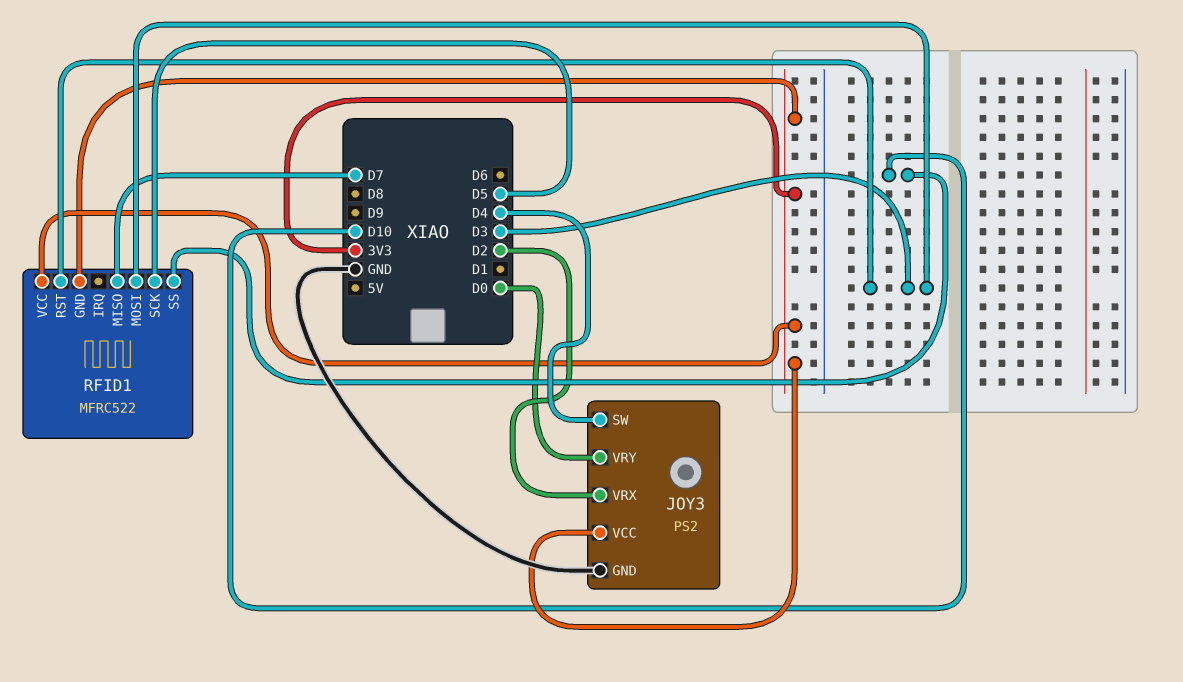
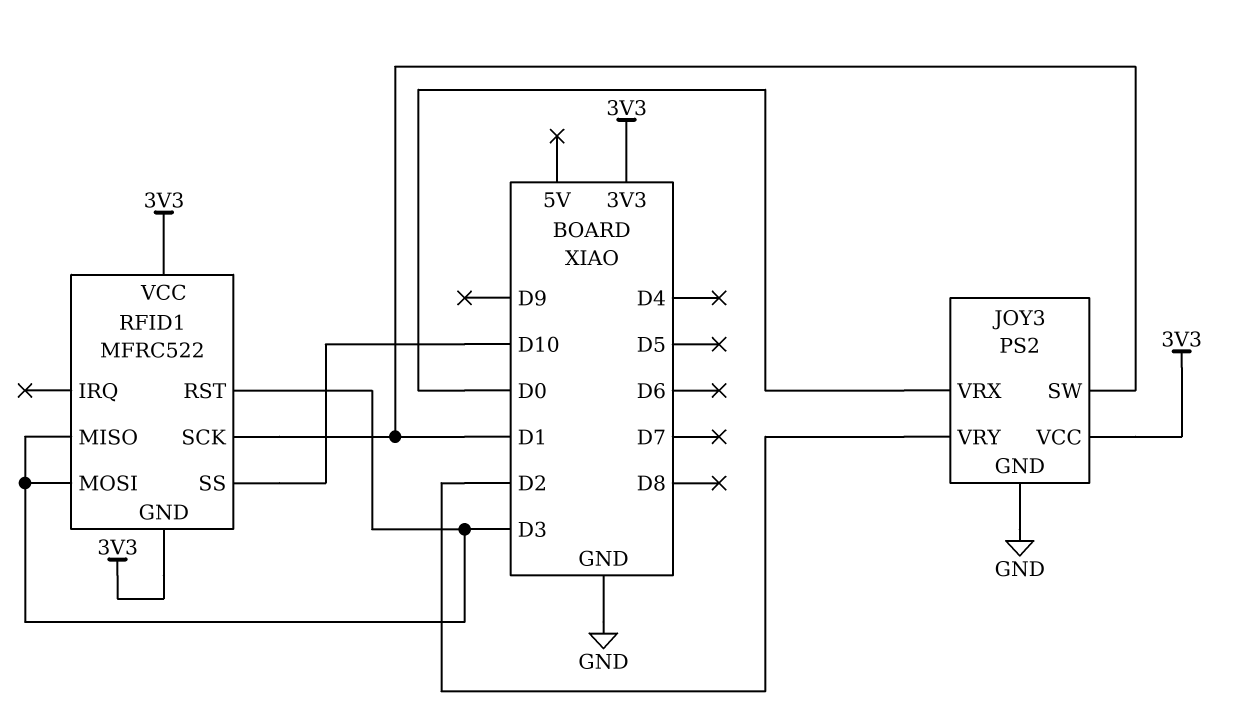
JOY3 pin SW: D4 -> D1
JOY3 pin VRX: D2 -> D0
JOY3 pin VRY: D0 -> D2
RFID1 pin MISO: D7 -> D3
RFID1 pin SCK: D5 -> D1

